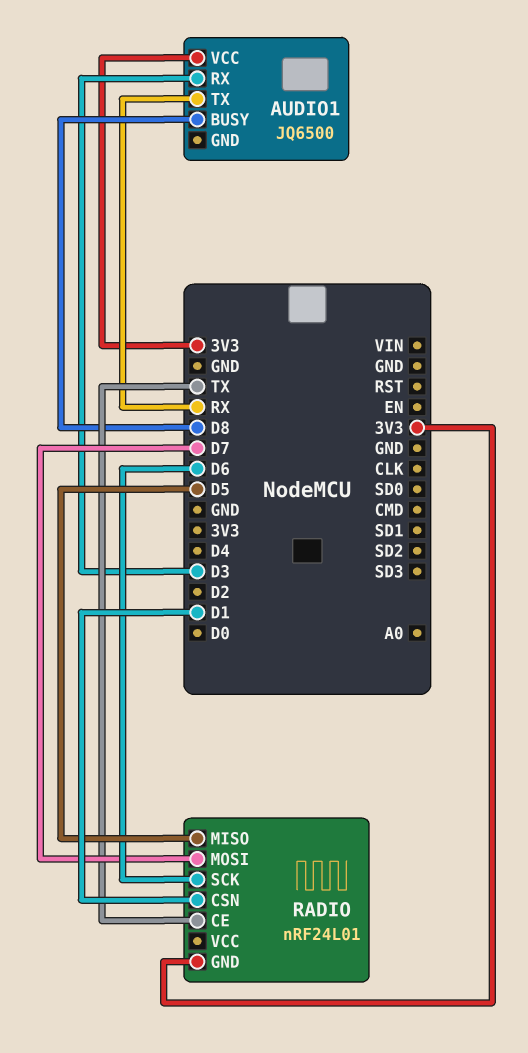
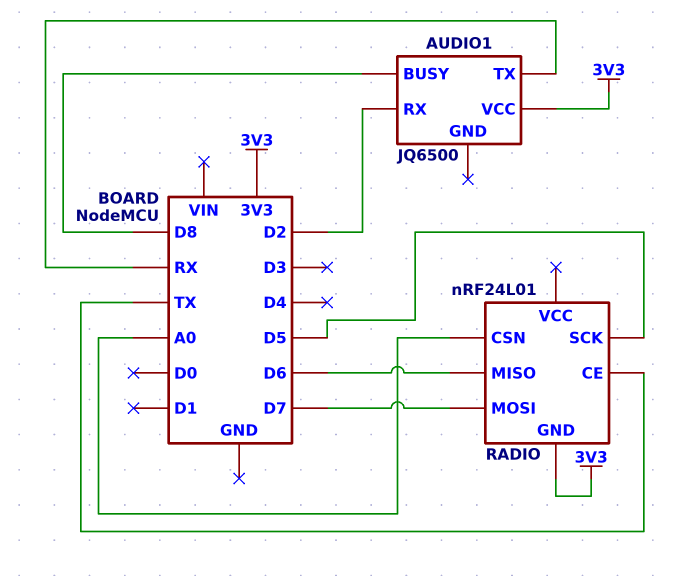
AUDIO1 pin RX: D3 -> D2
RADIO pin CSN: D1 -> A0
RADIO pin MISO: D5 -> D6
RADIO pin SCK: D6 -> D5

